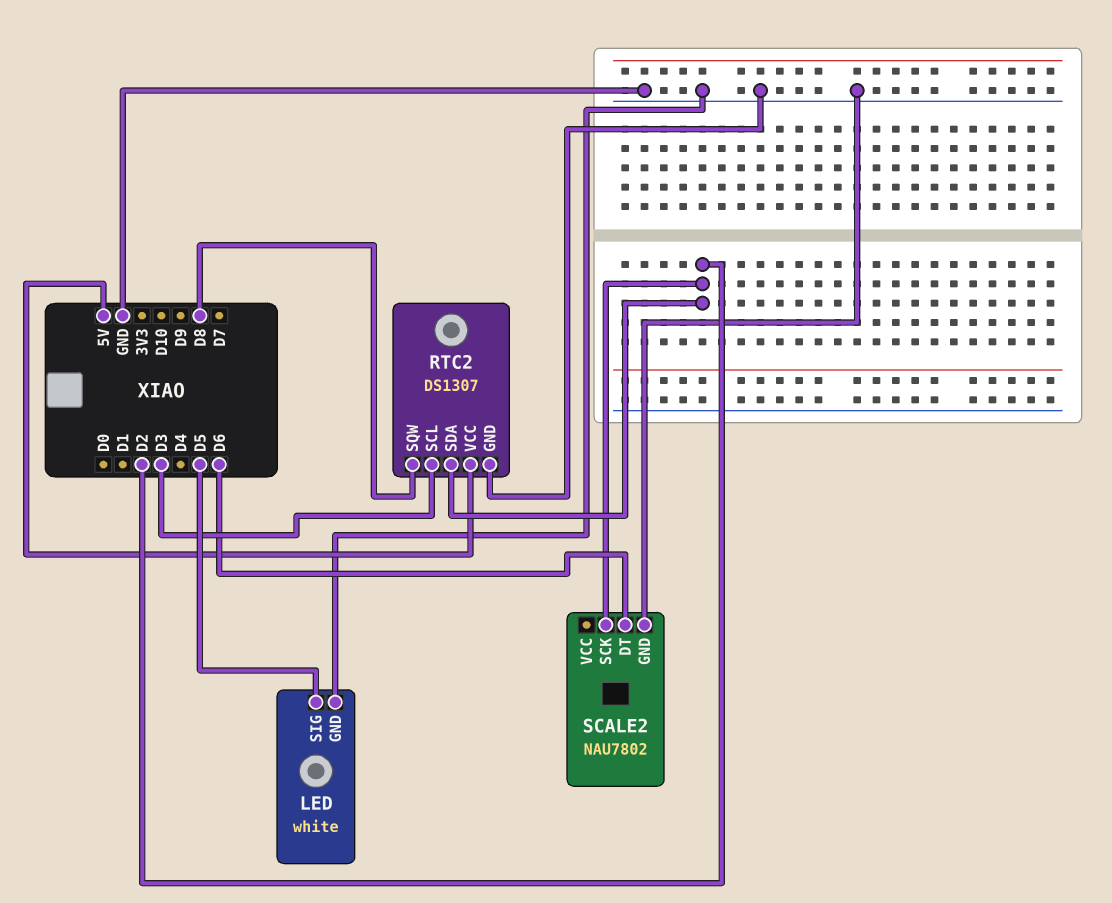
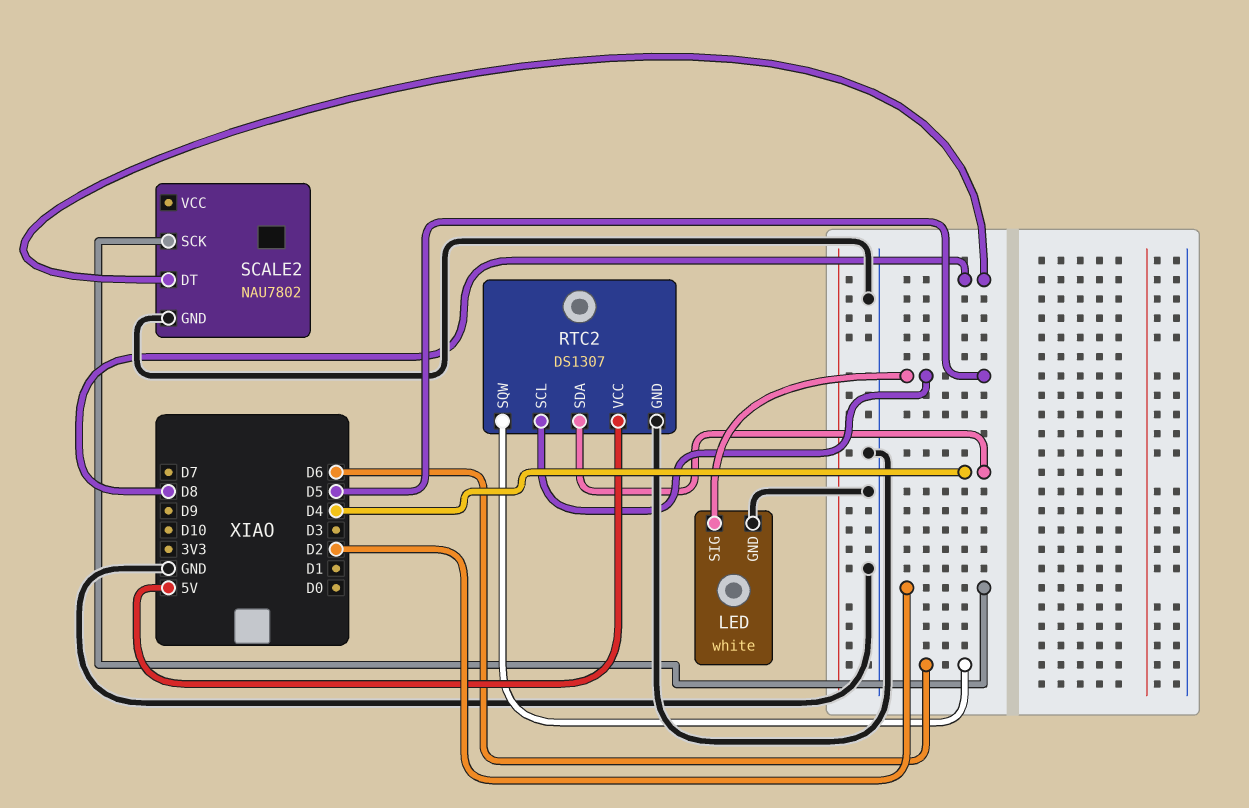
RTC2 pin SCL: D3 -> D5
RTC2 pin SDA: D2 -> D4
RTC2 pin SQW: D8 -> D6
SCALE2 pin DT: D6 -> D8

